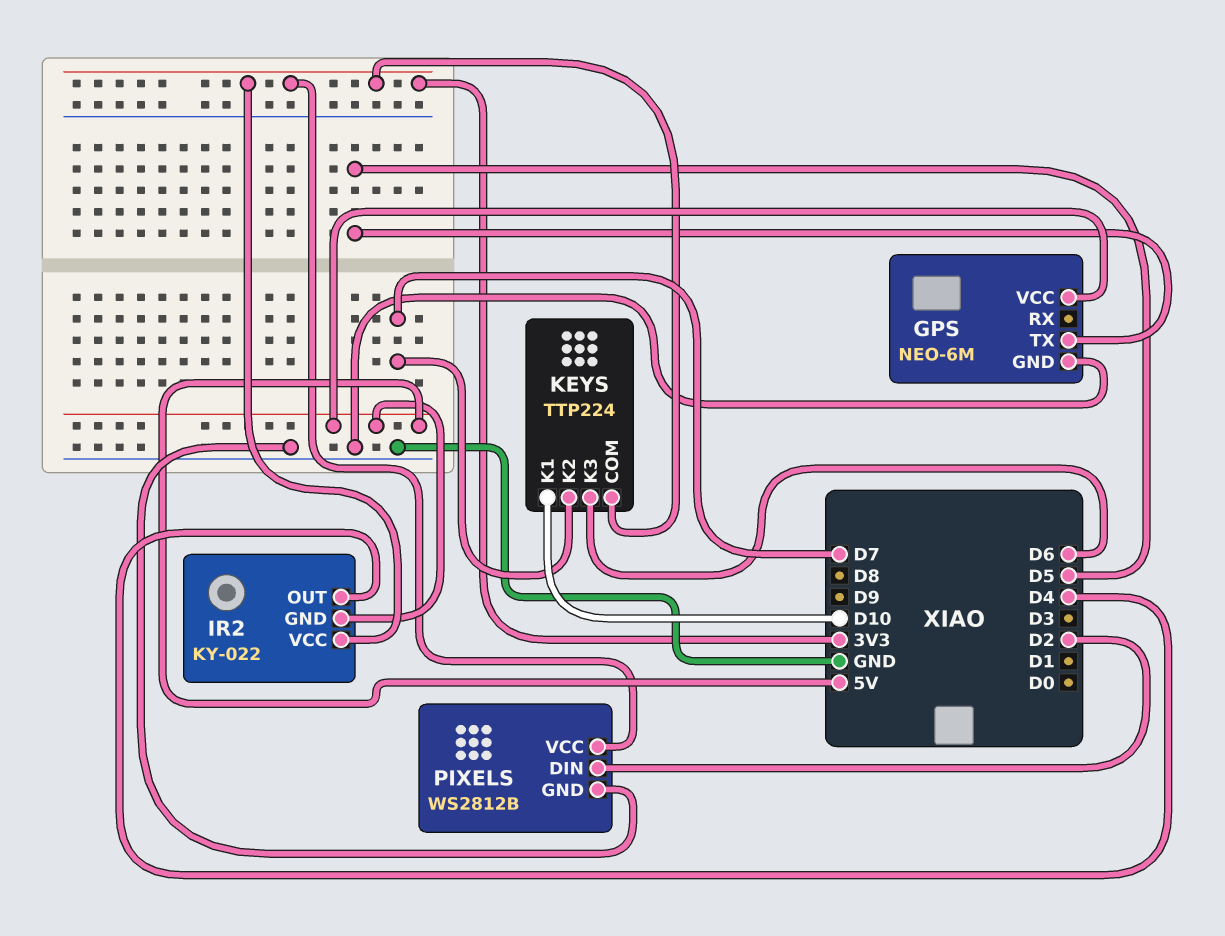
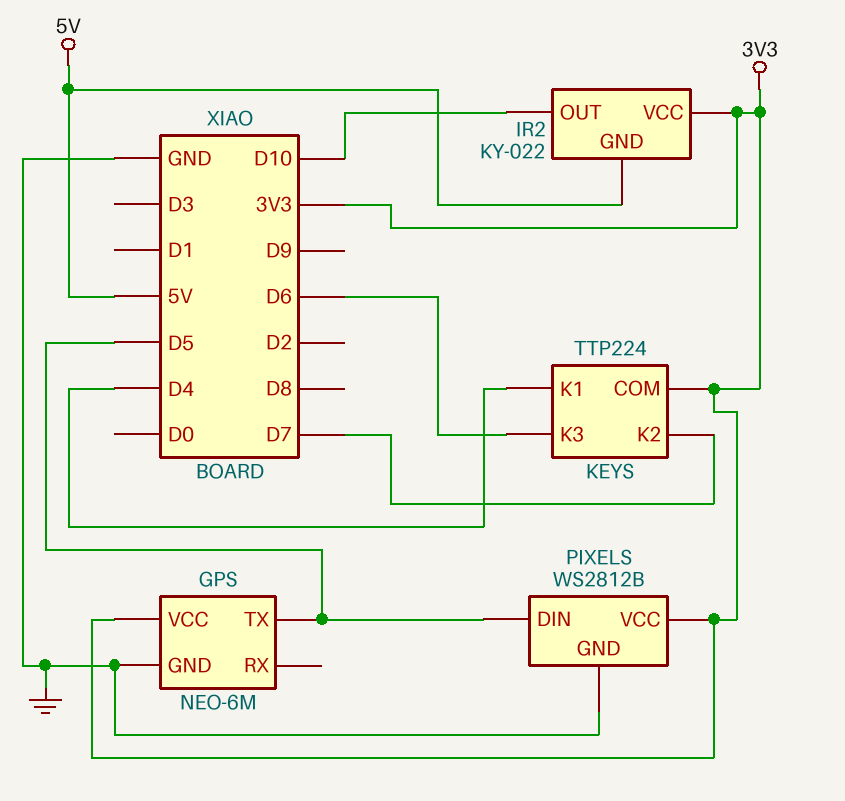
GPS pin VCC: 5V -> 3V3
IR2 pin OUT: D4 -> D10
KEYS pin K1: D10 -> D4
PIXELS pin DIN: D2 -> D5

